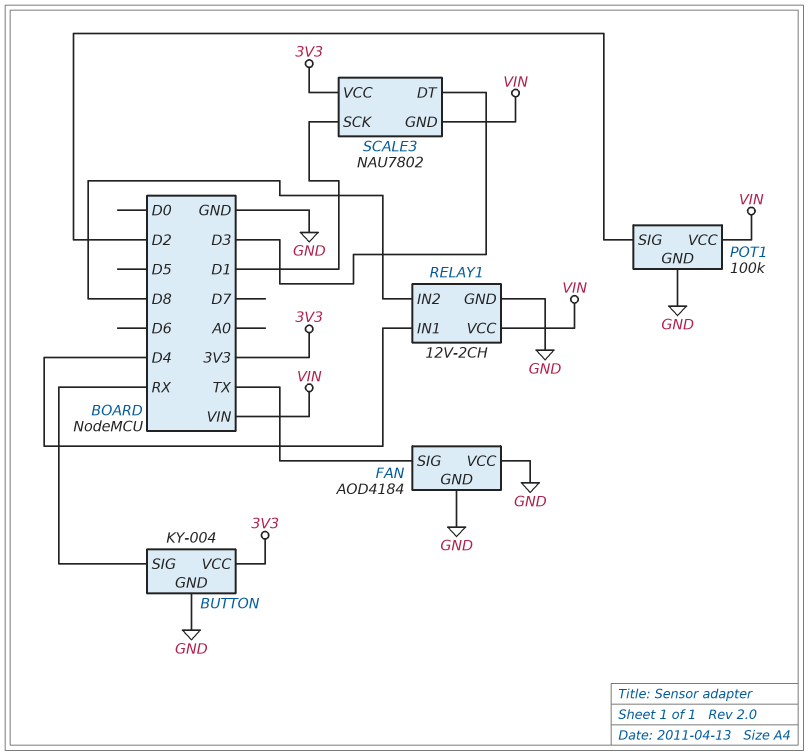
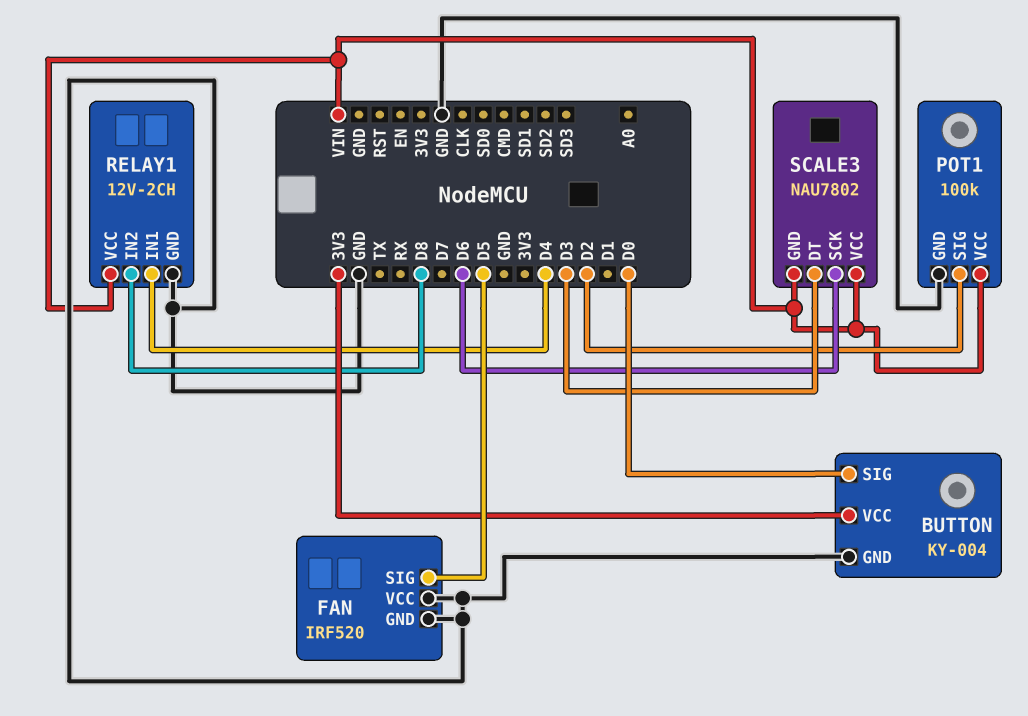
BUTTON pin SIG: RX -> D0
FAN: AOD4184 -> IRF520
FAN pin SIG: TX -> D5
SCALE3 pin SCK: D1 -> D6
SCALE3 pin VCC: 3V3 -> VIN

